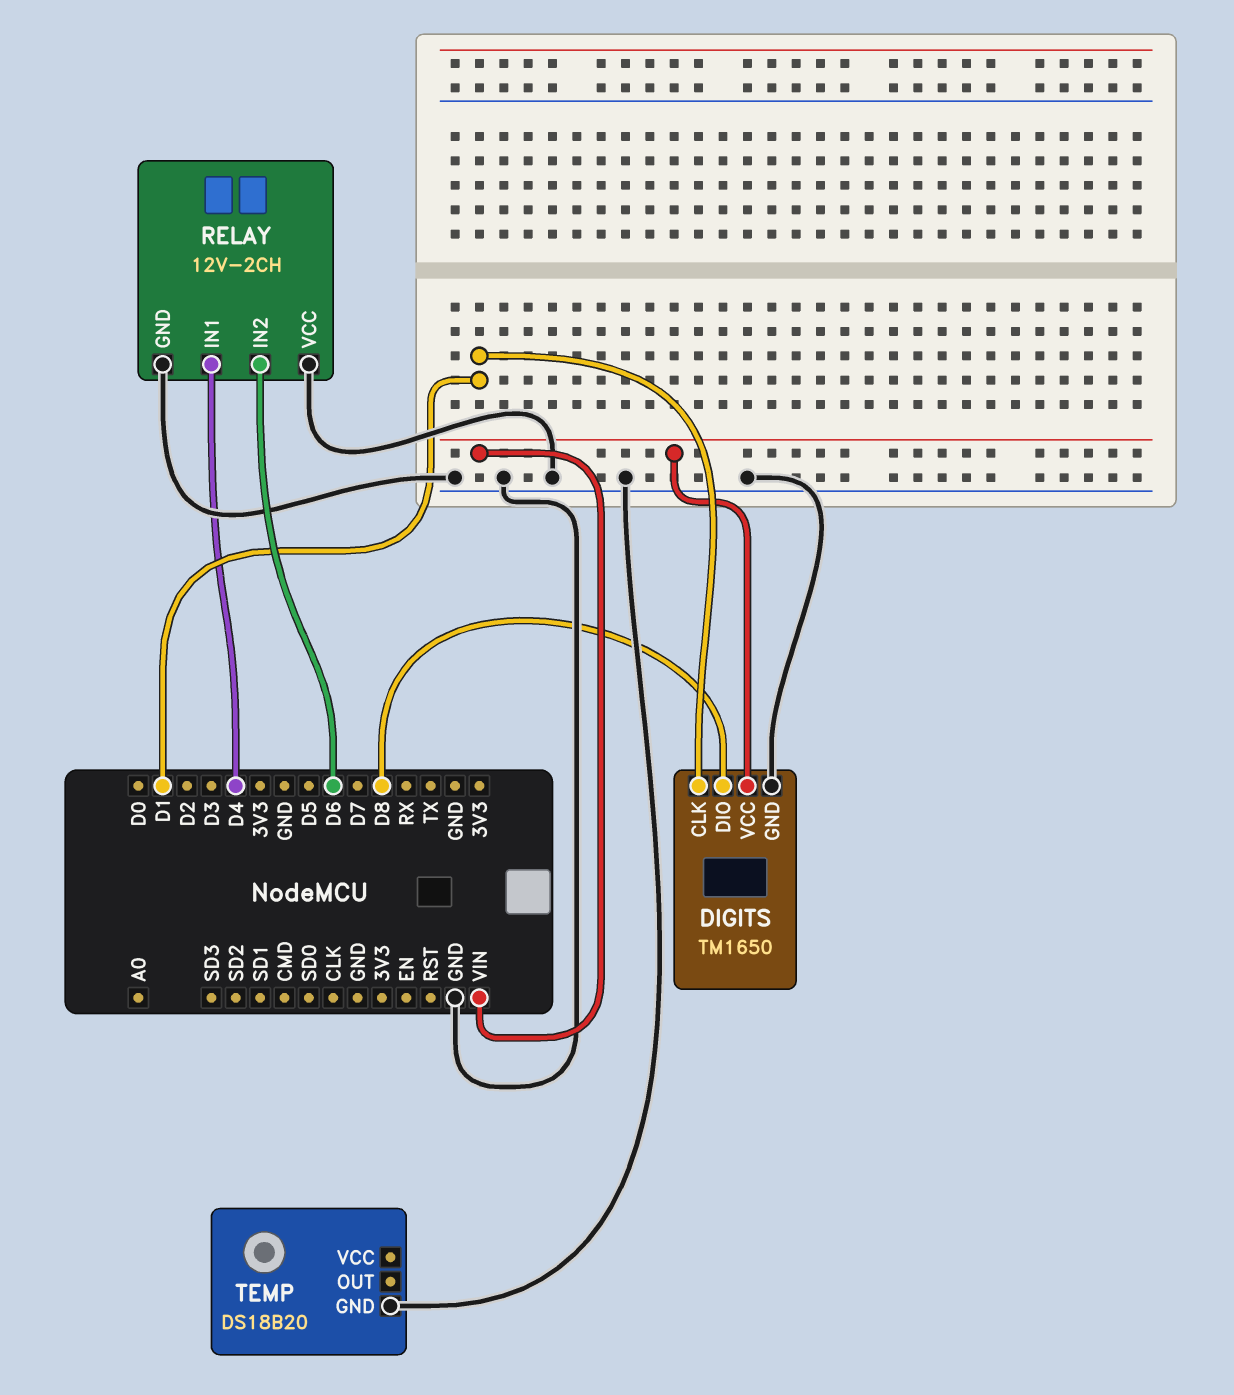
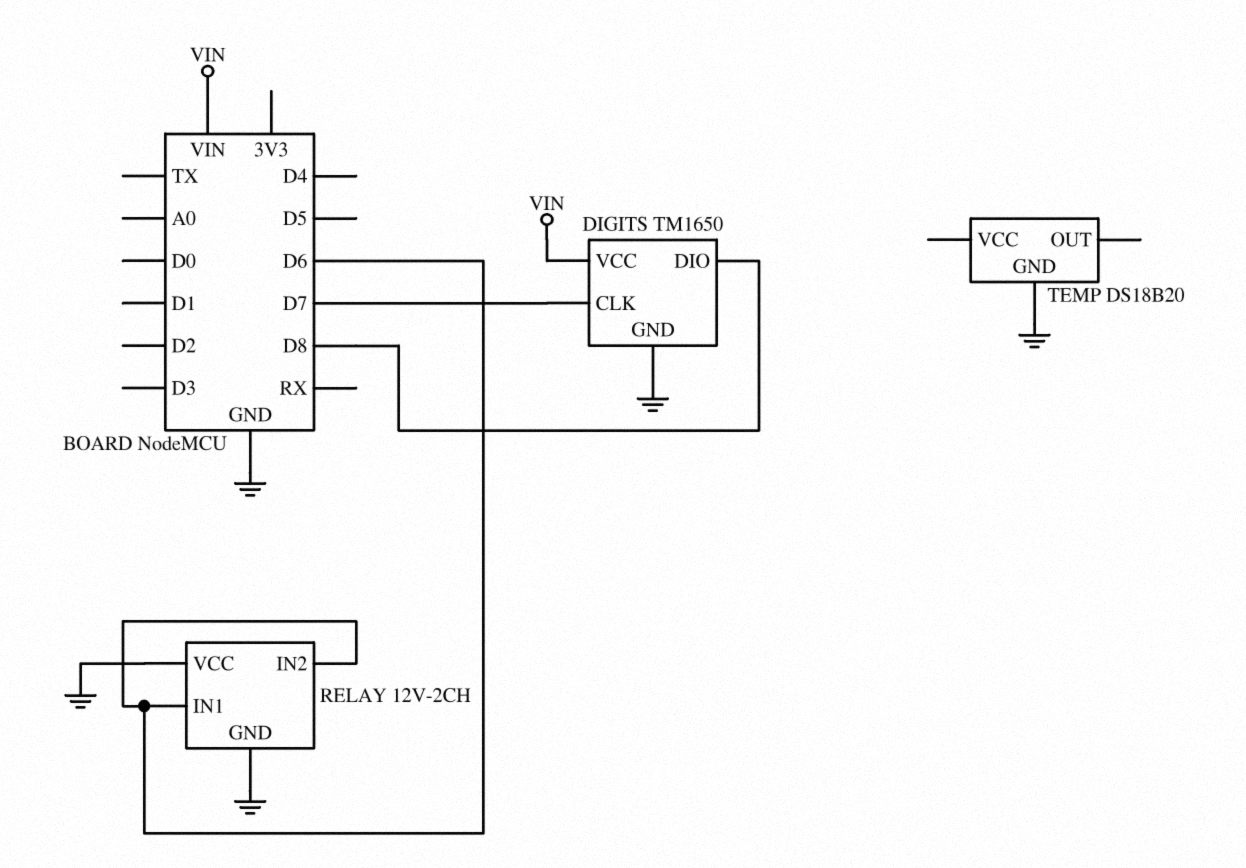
DIGITS pin CLK: D1 -> D7
RELAY pin IN1: D4 -> D6

